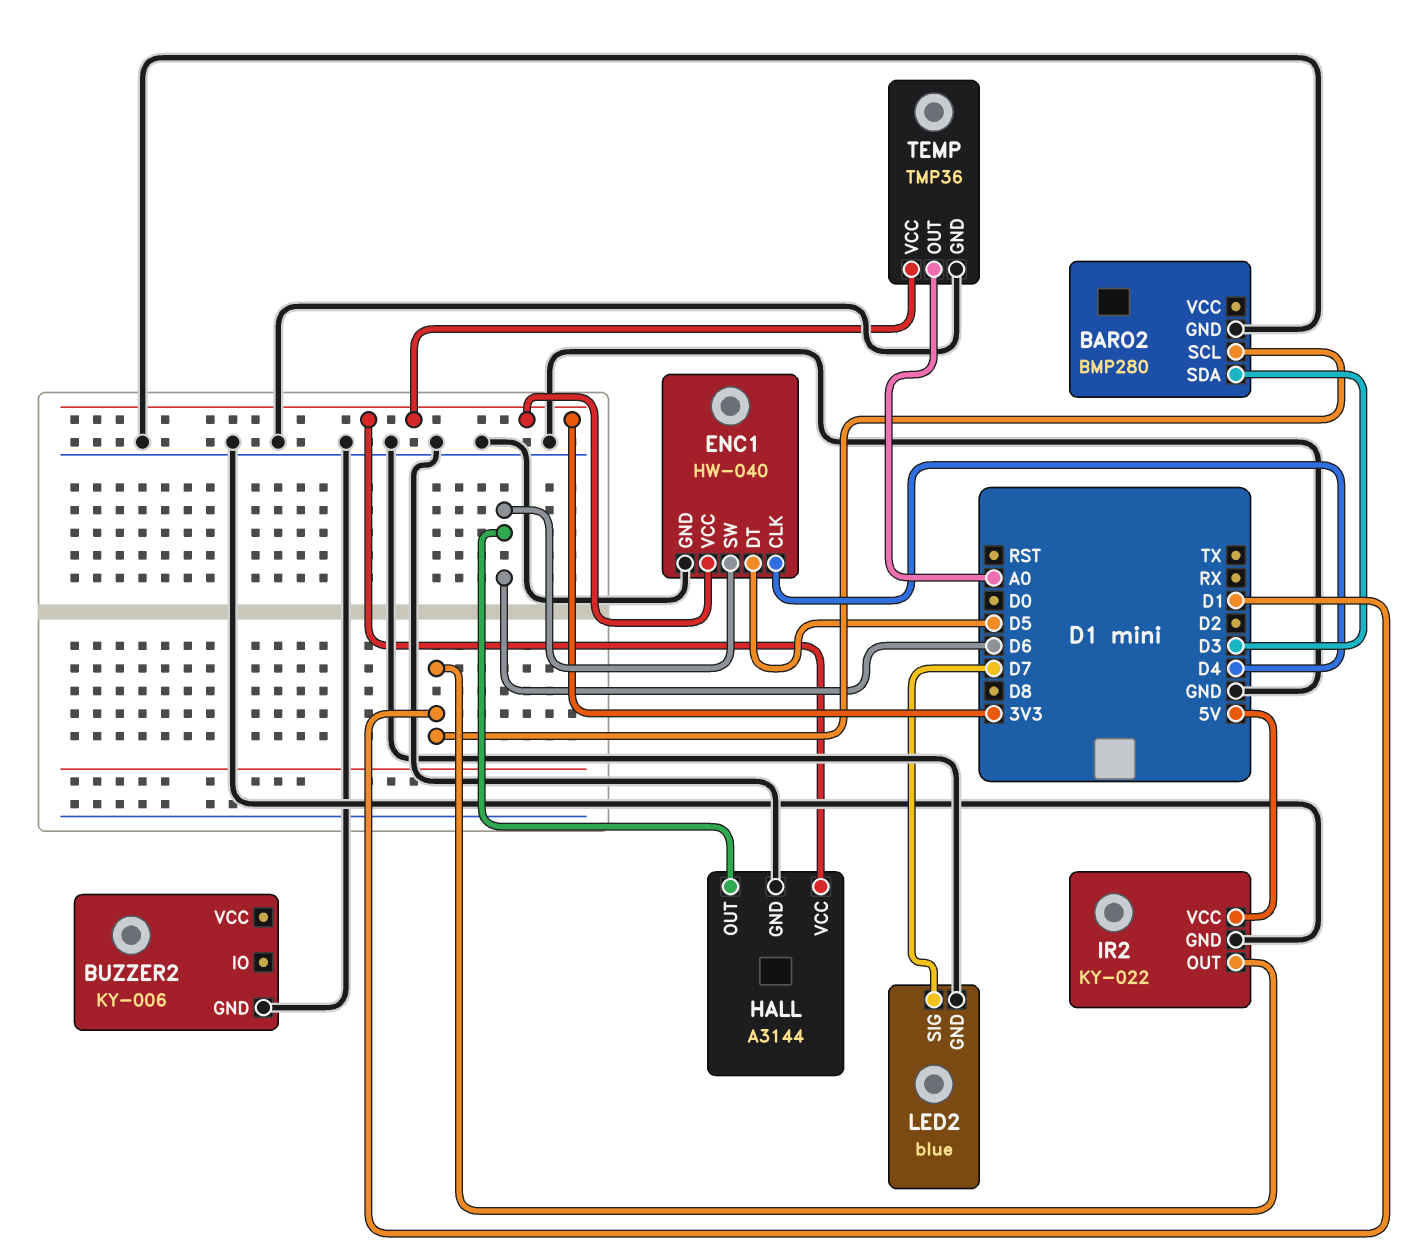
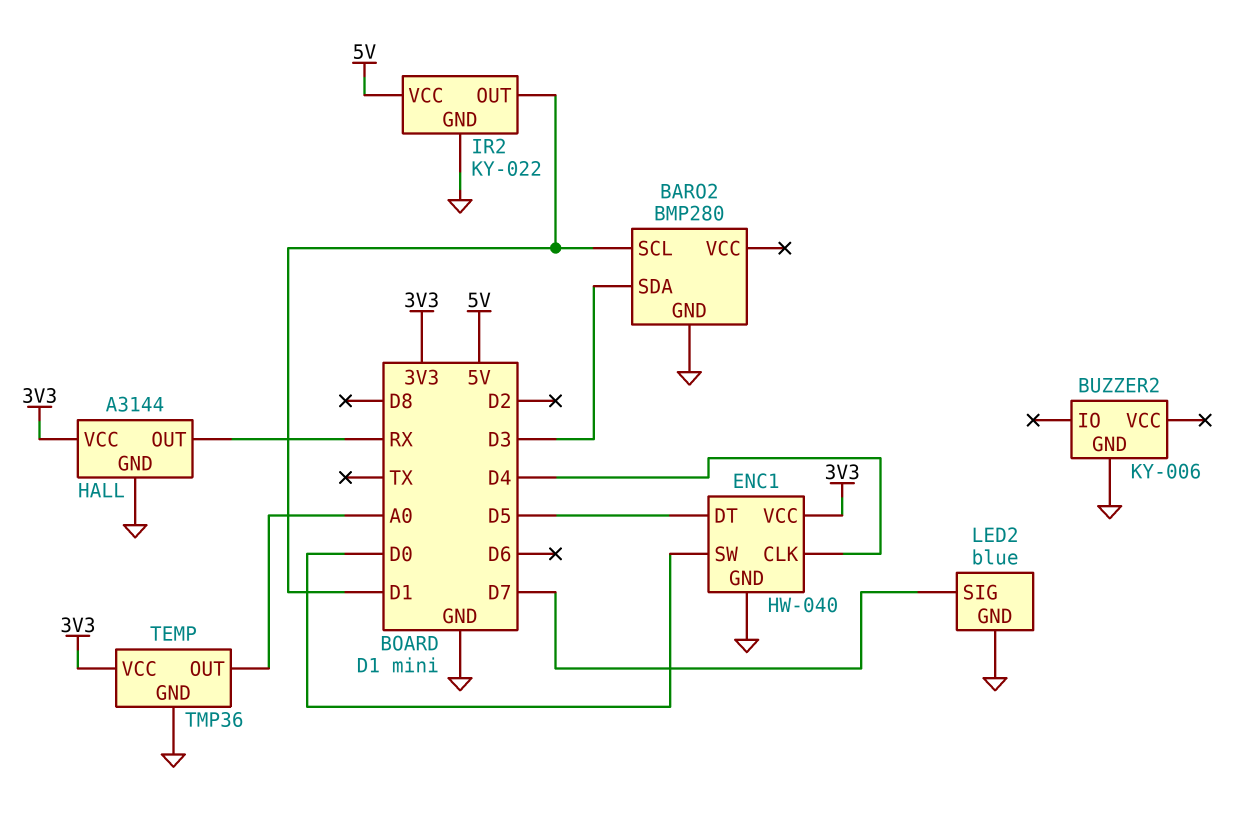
ENC1 pin SW: D6 -> D0
HALL pin OUT: D6 -> RX

